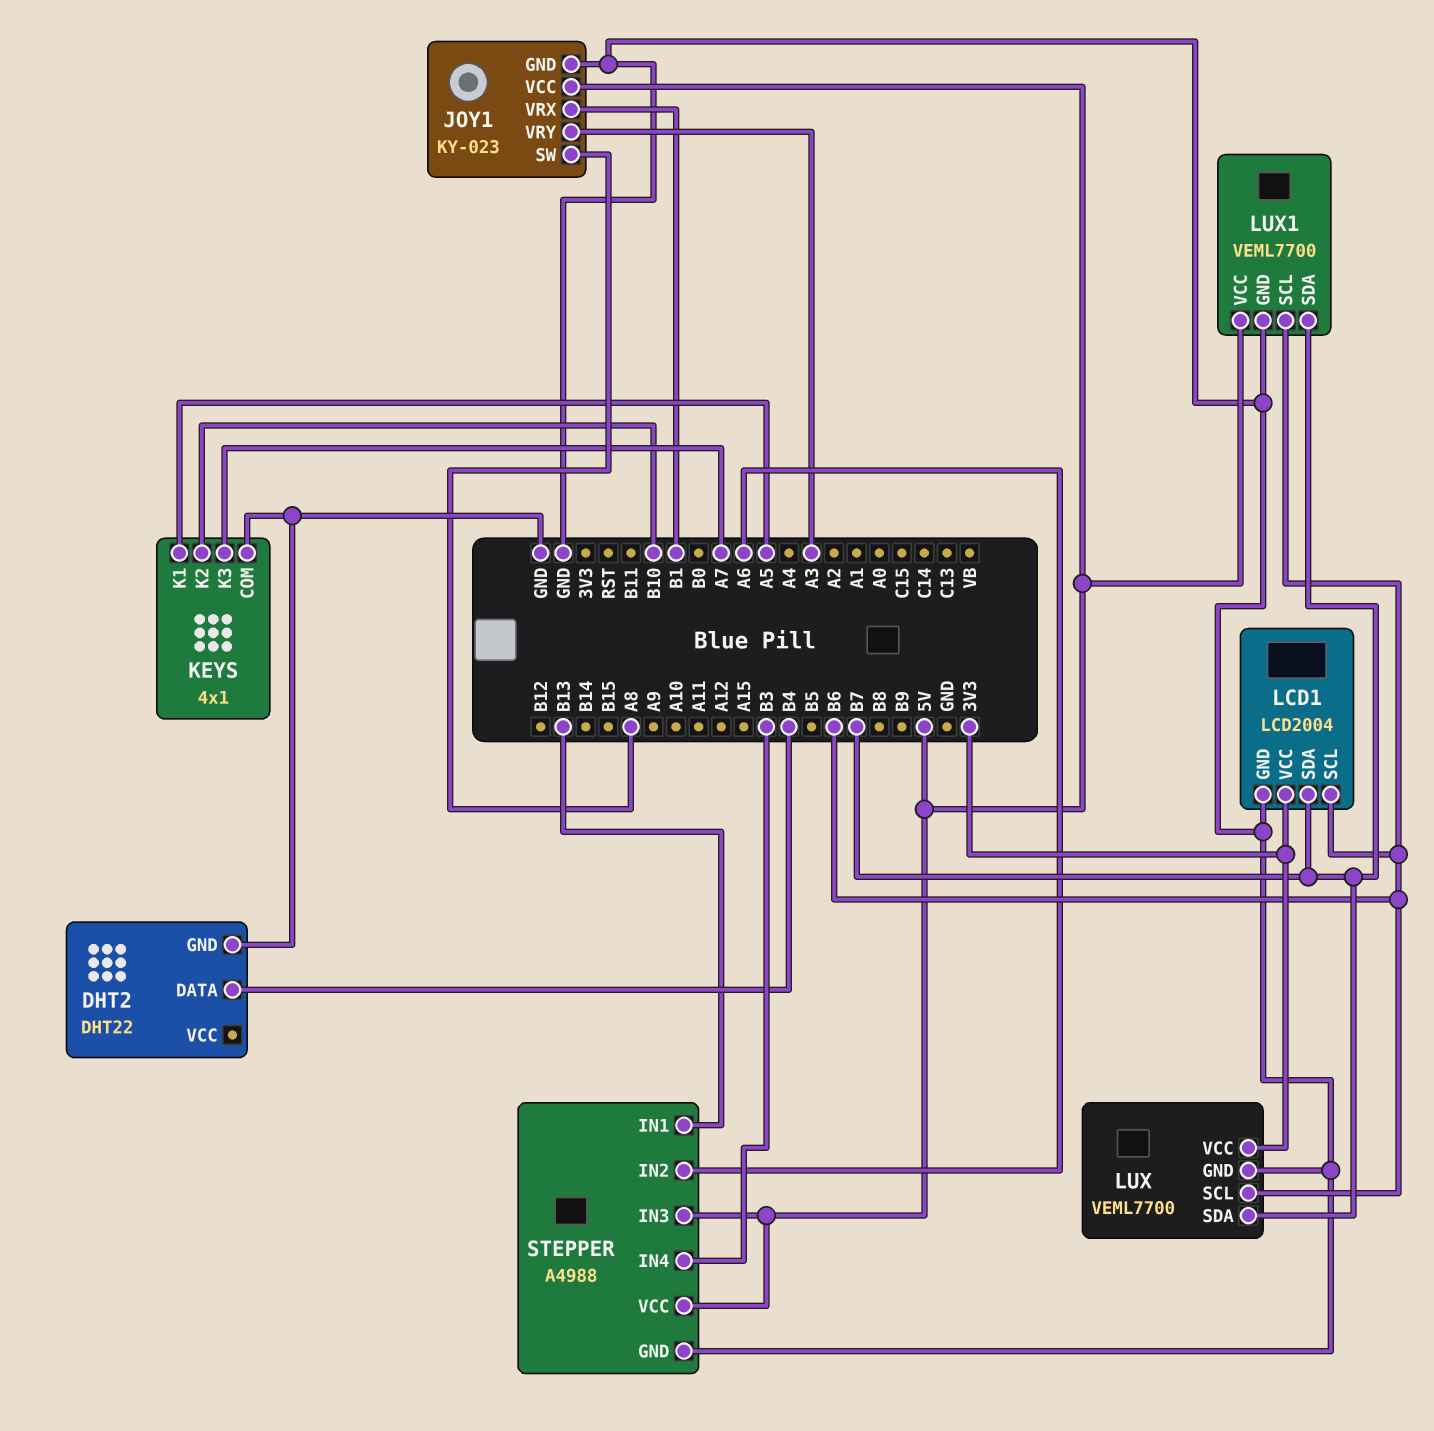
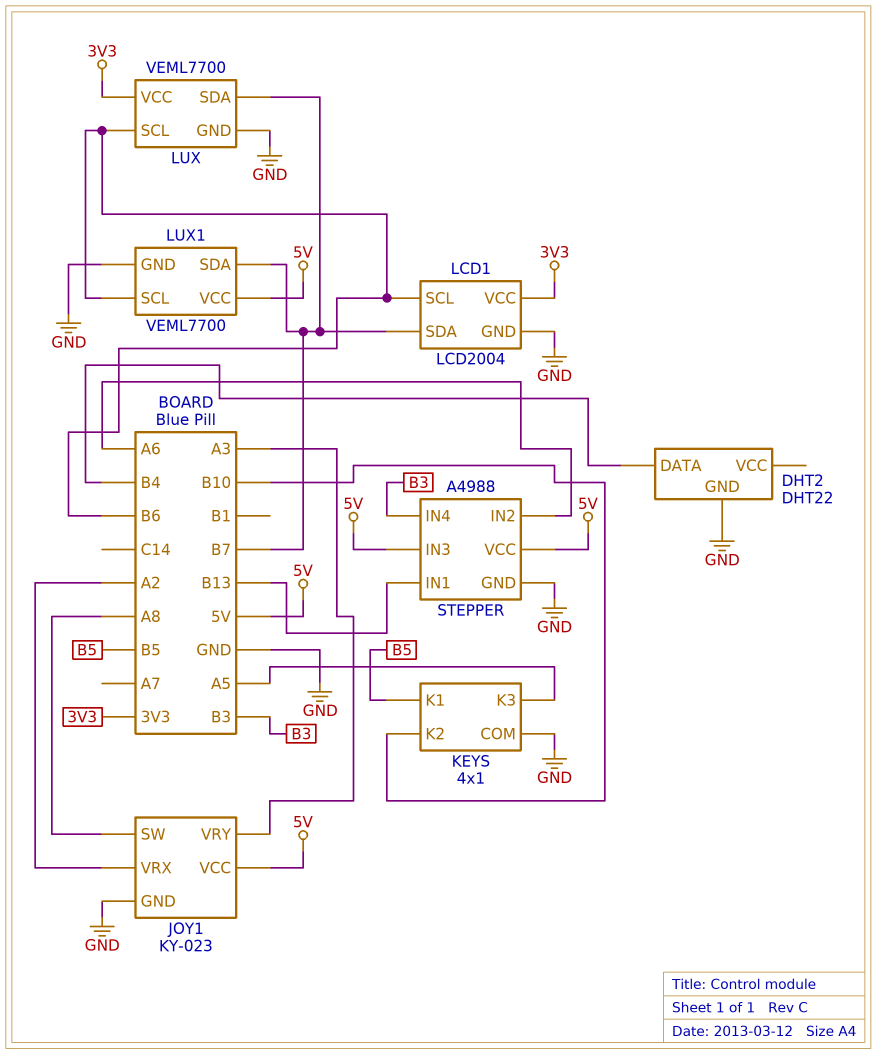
JOY1 pin VRX: B1 -> A2
KEYS pin K1: A5 -> B5
KEYS pin K3: A7 -> A5

